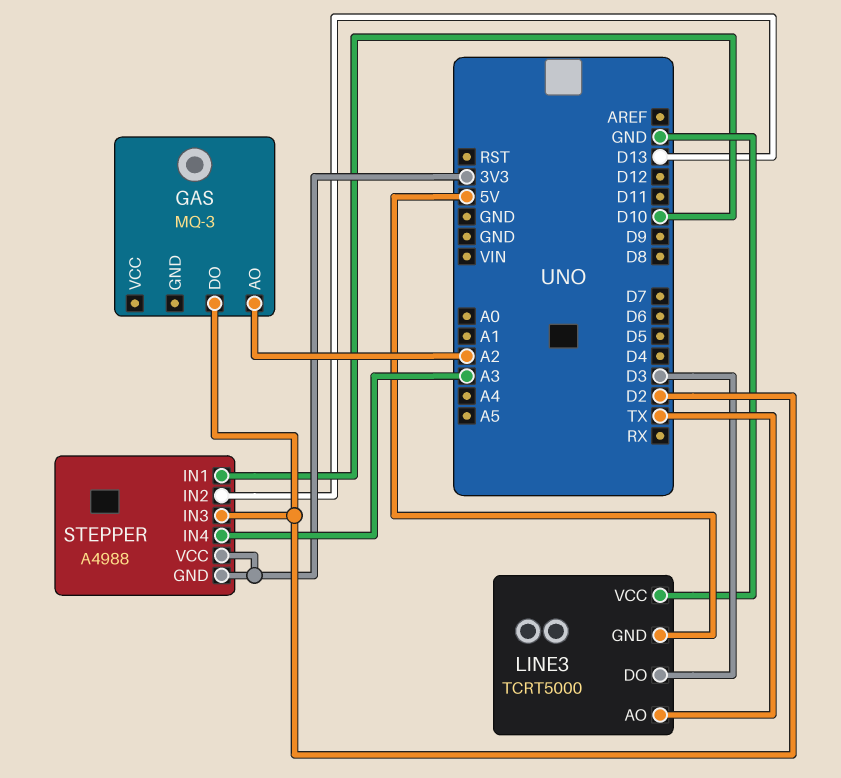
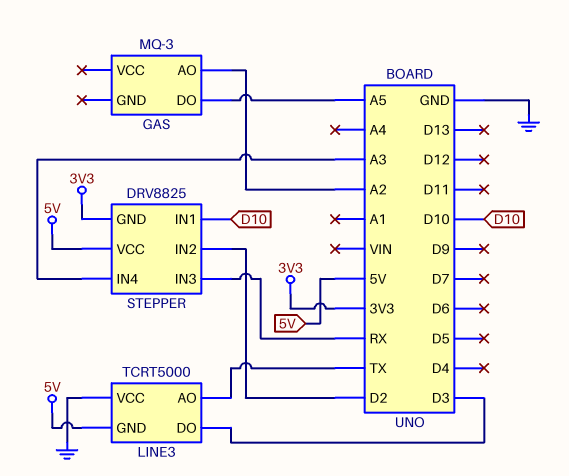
GAS pin DO: D2 -> A5
STEPPER: A4988 -> DRV8825
STEPPER pin IN2: D13 -> D2
STEPPER pin IN3: D2 -> RX
STEPPER pin VCC: 3V3 -> 5V

